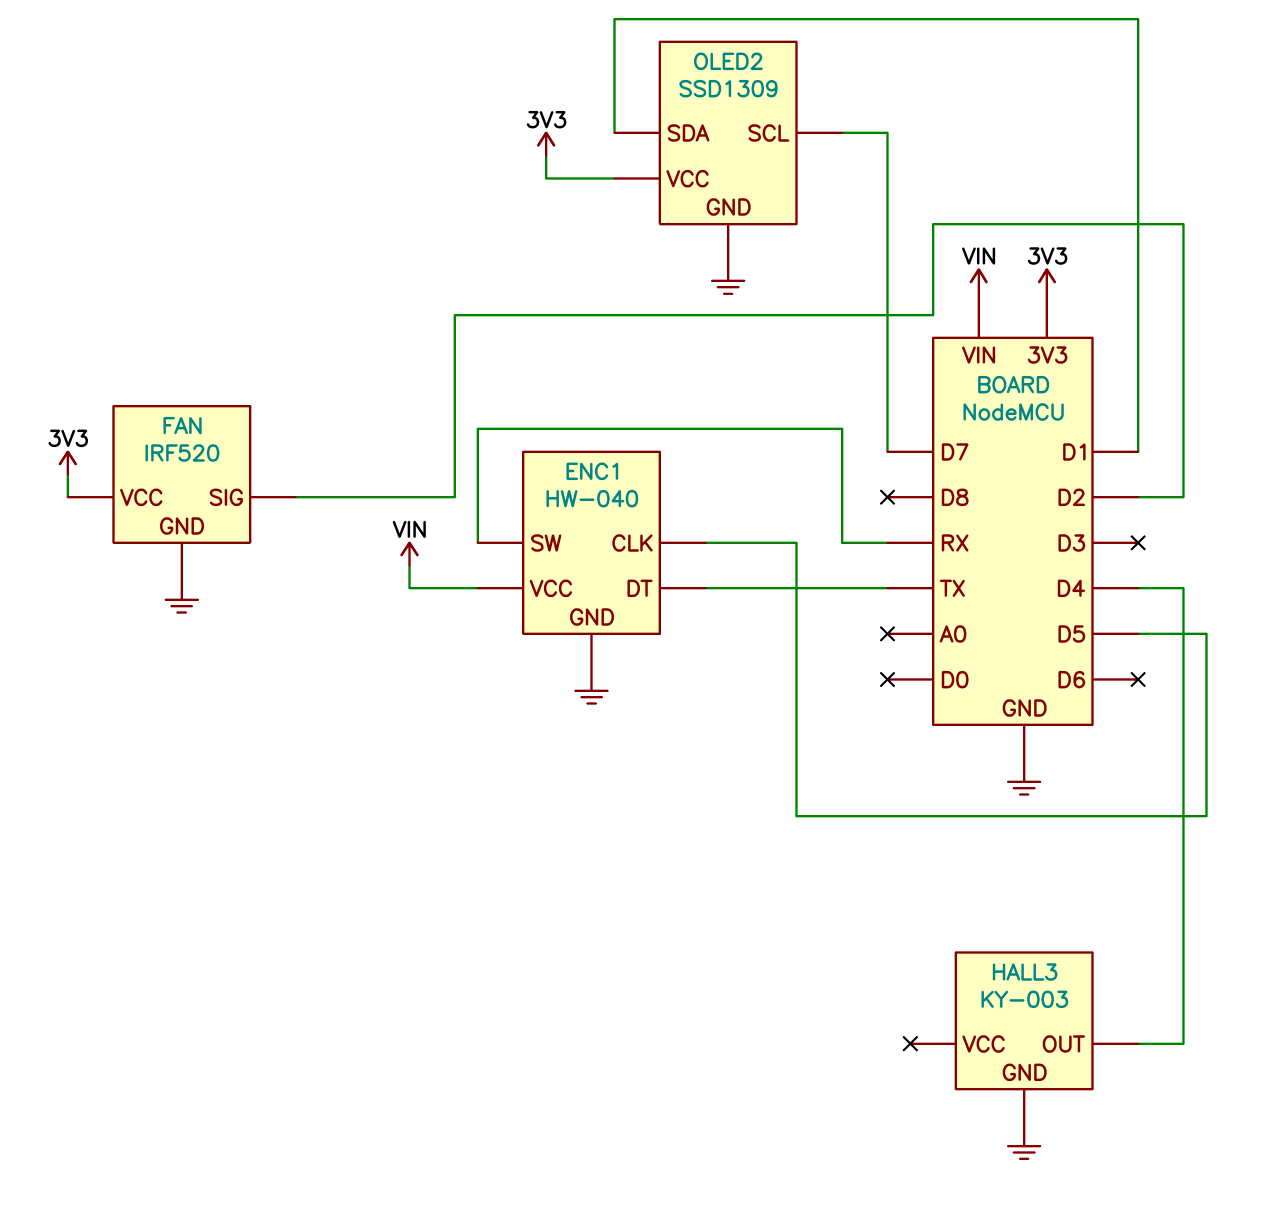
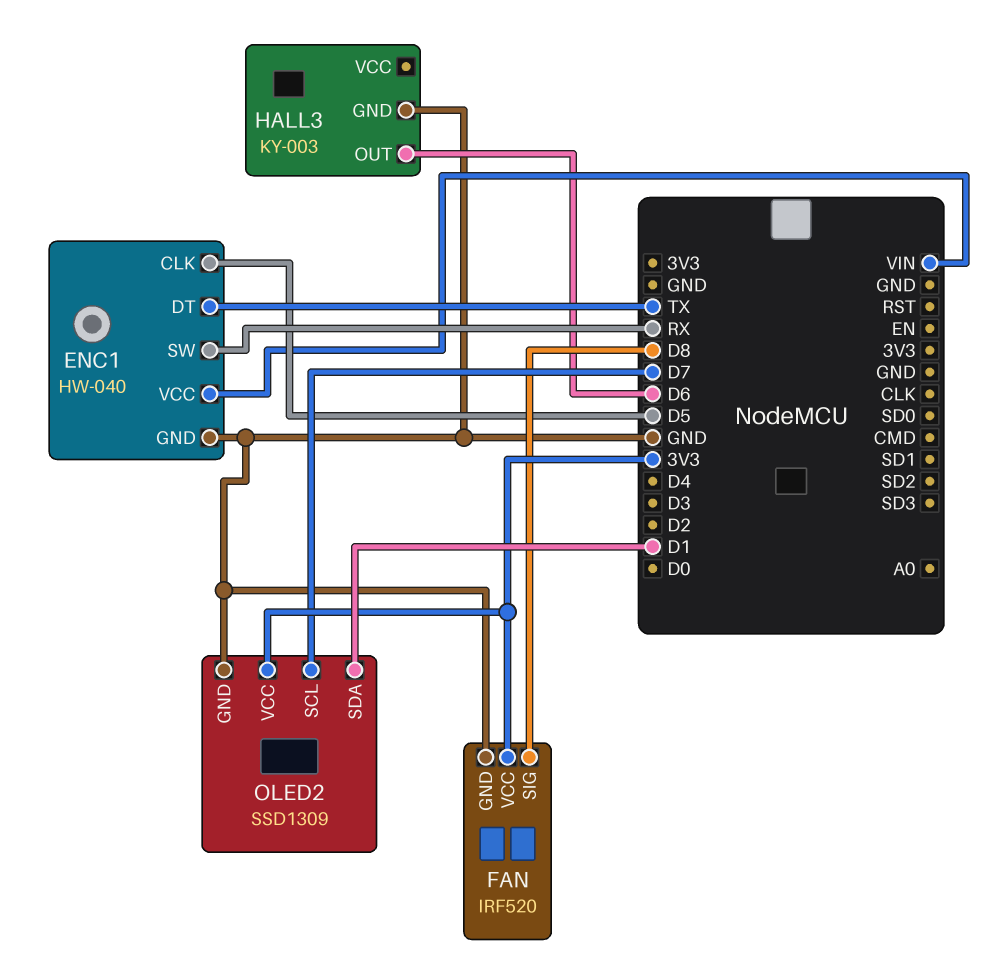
FAN pin SIG: D2 -> D8
HALL3 pin OUT: D4 -> D6

